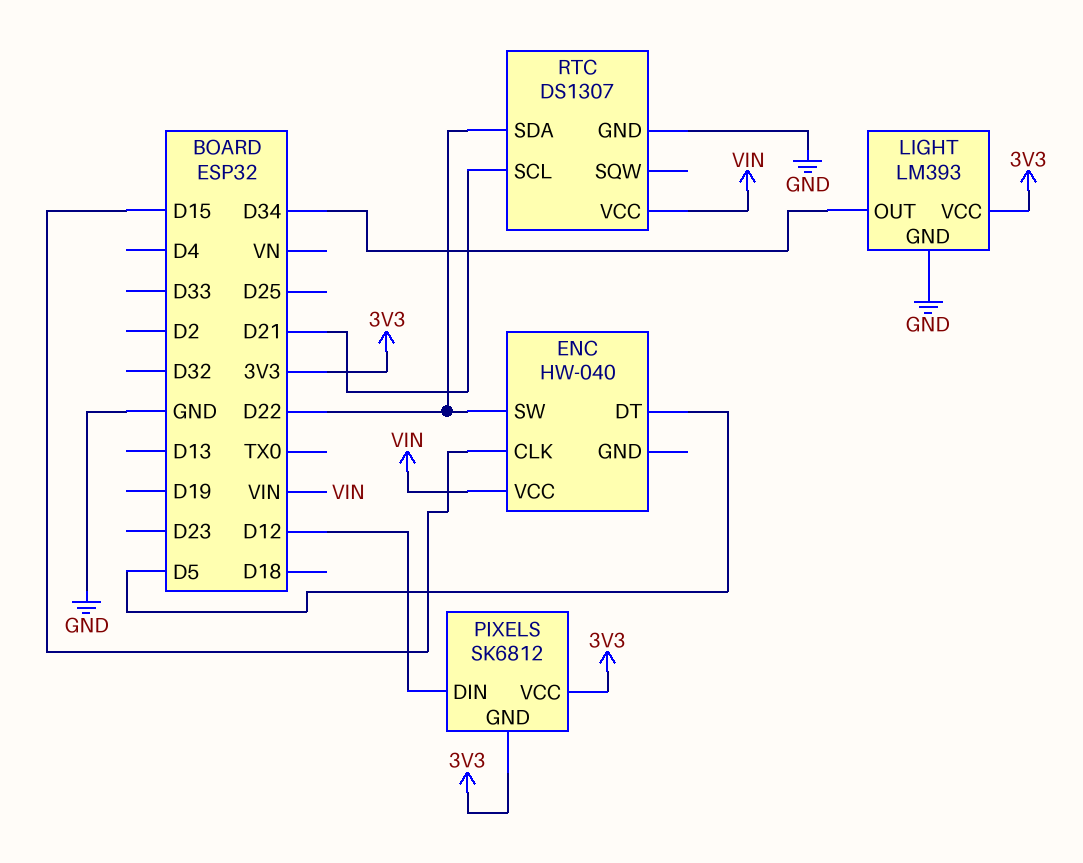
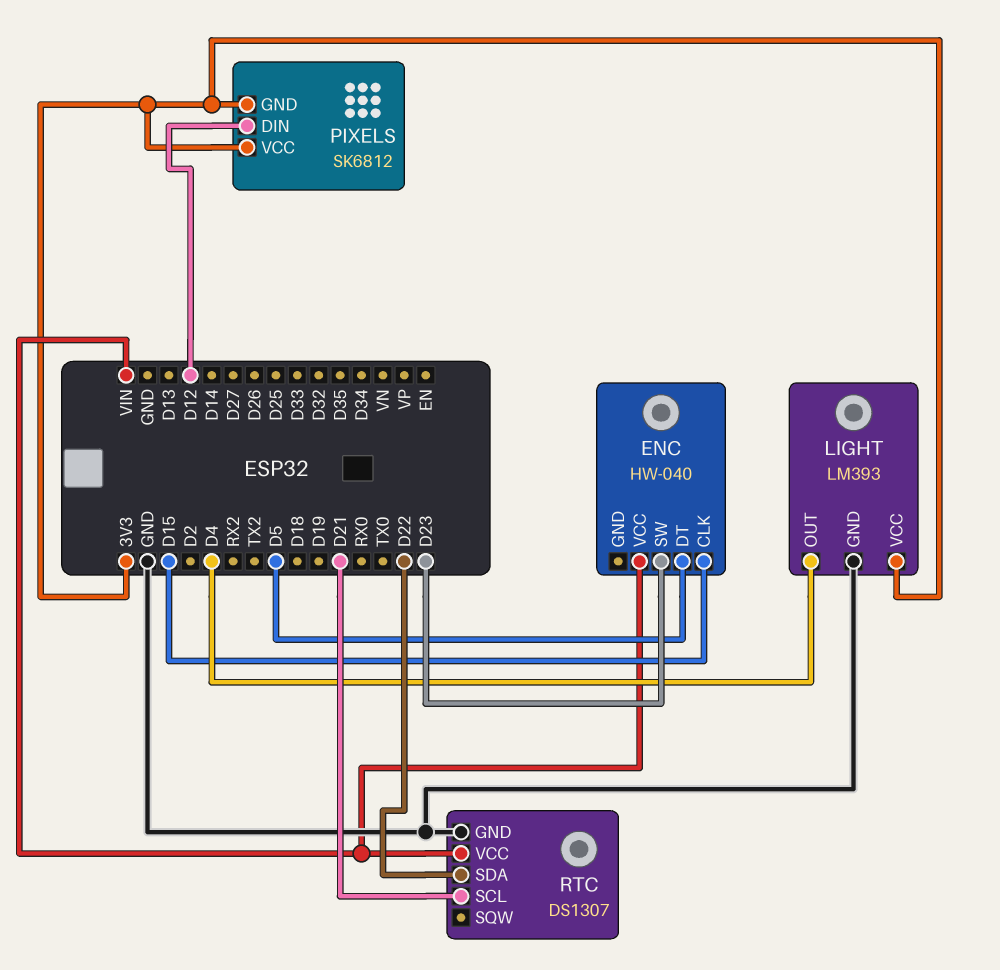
ENC pin SW: D22 -> D23
LIGHT pin OUT: D34 -> D4

